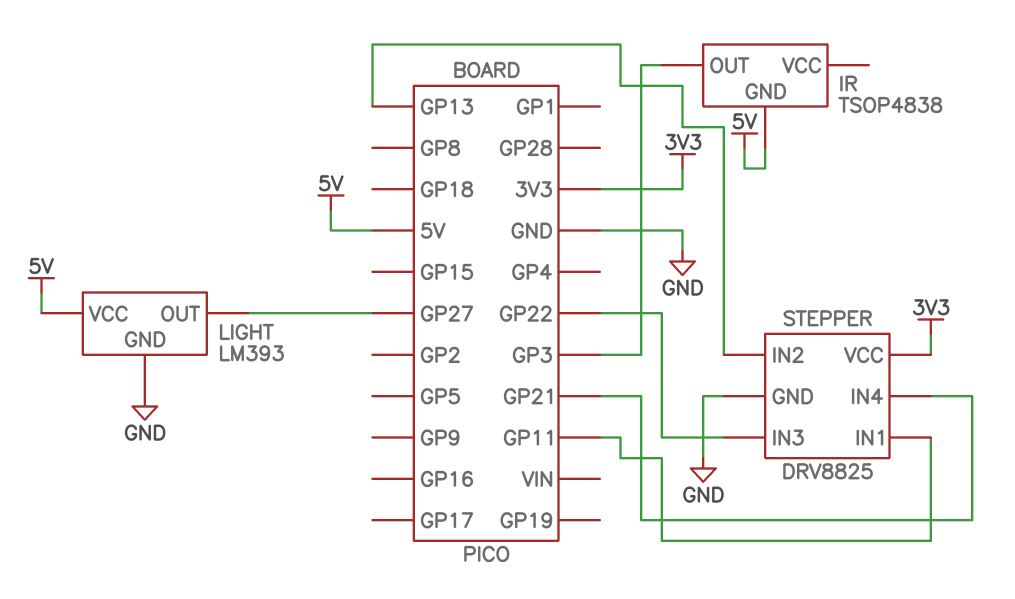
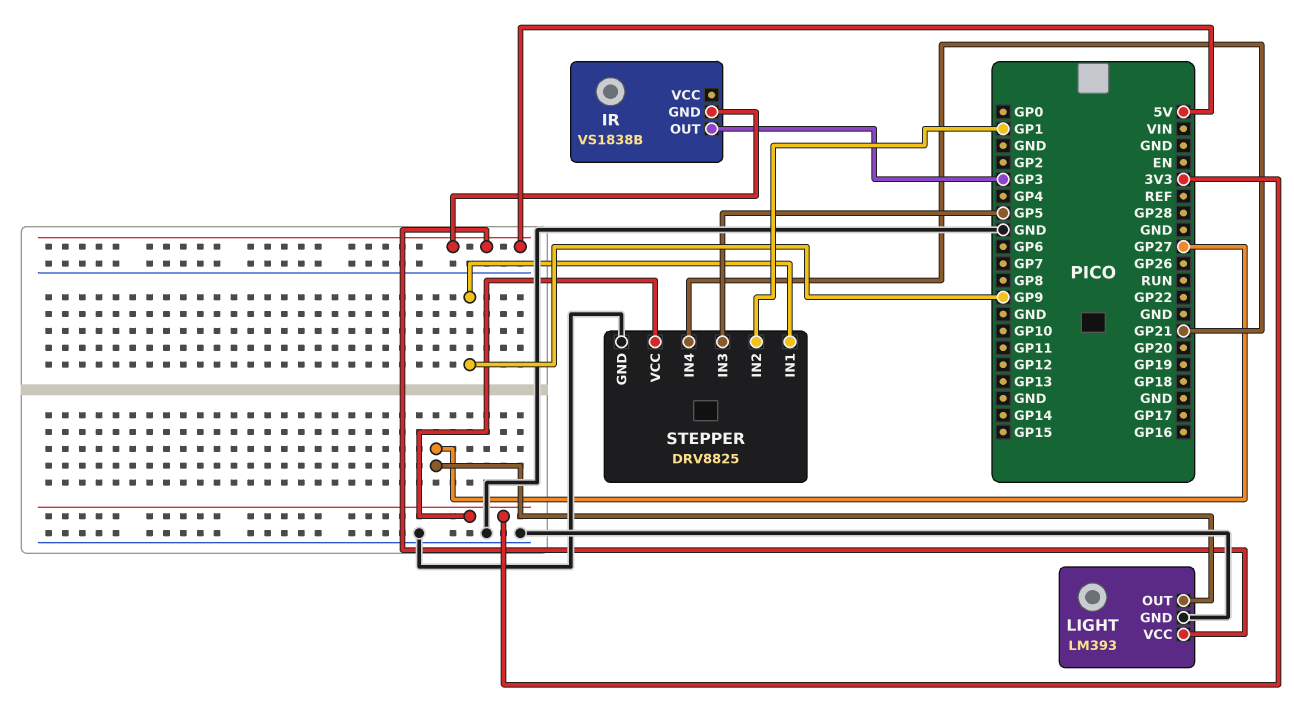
IR: TSOP4838 -> VS1838B
STEPPER pin IN1: GP11 -> GP9
STEPPER pin IN2: GP13 -> GP1
STEPPER pin IN3: GP22 -> GP5

